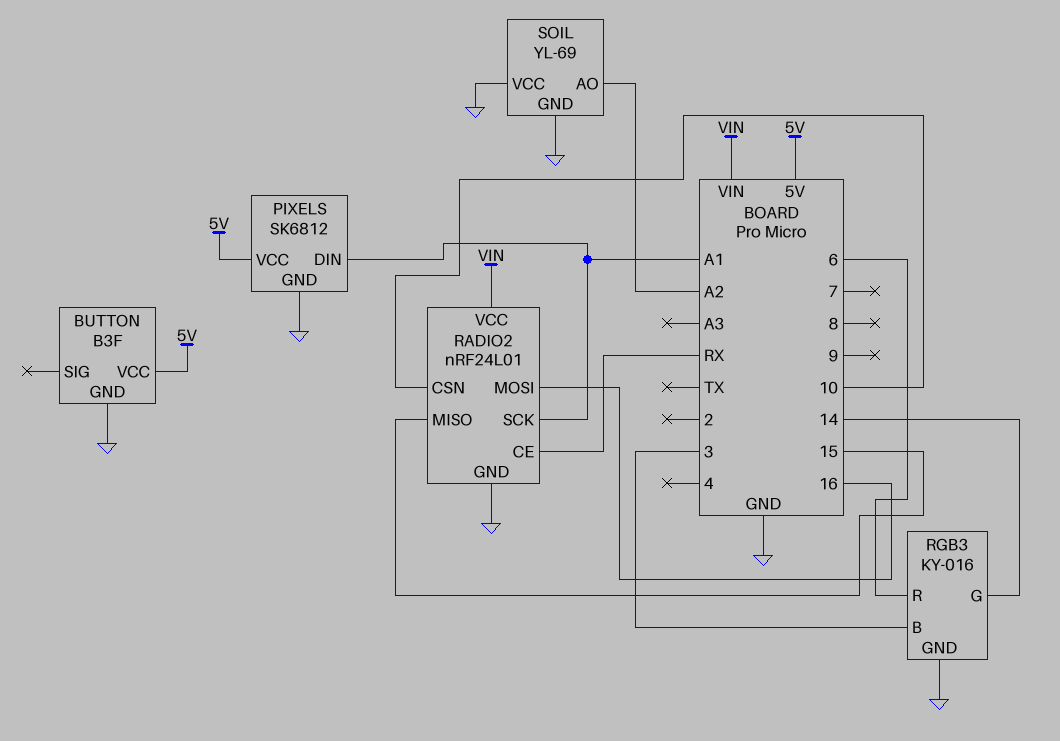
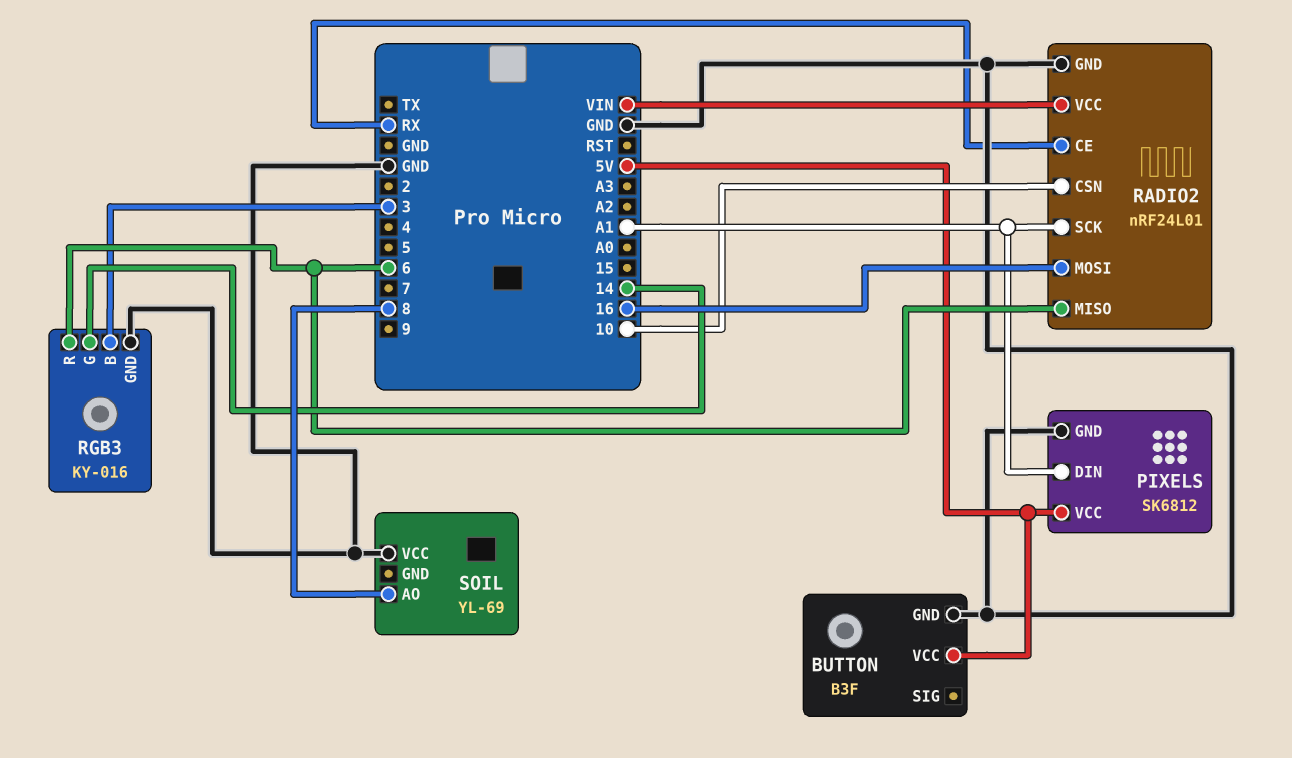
RADIO2 pin MISO: 15 -> 6
SOIL pin AO: A2 -> 8
SOIL pin GND: GND -> none

